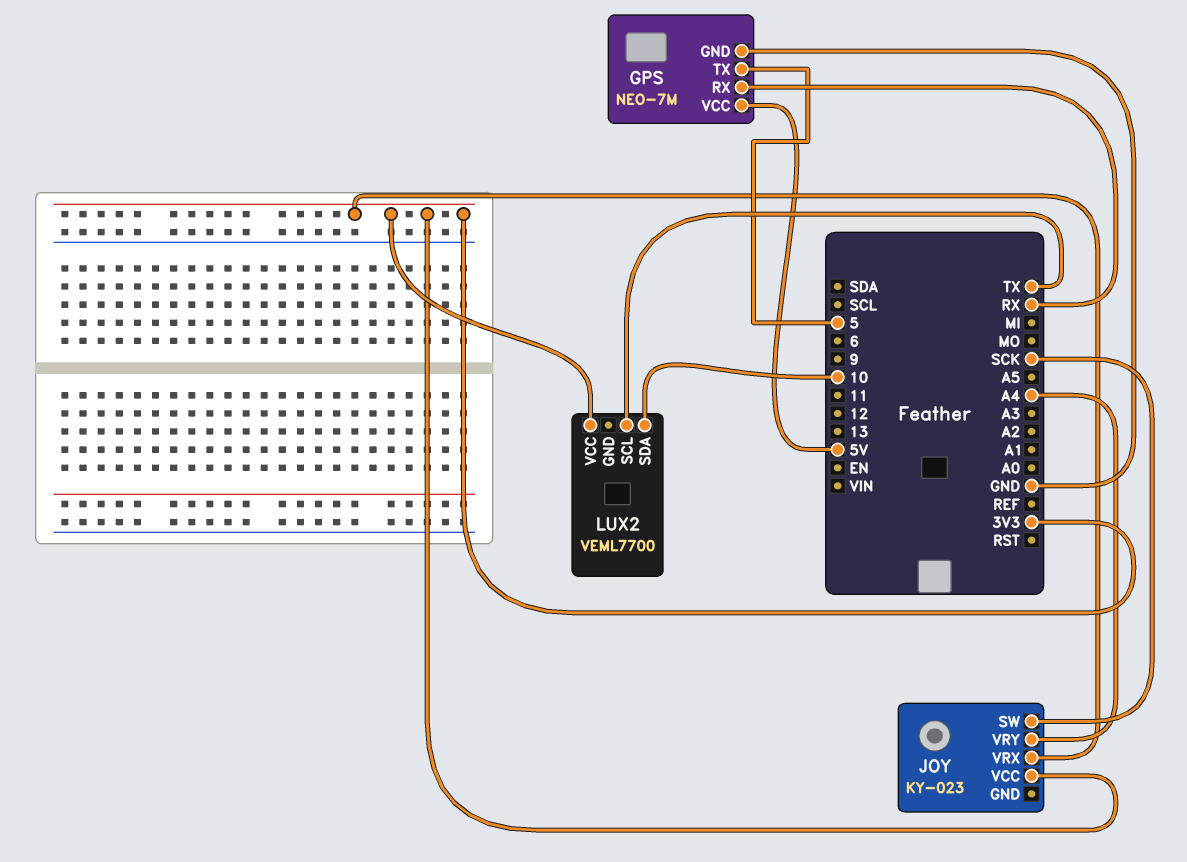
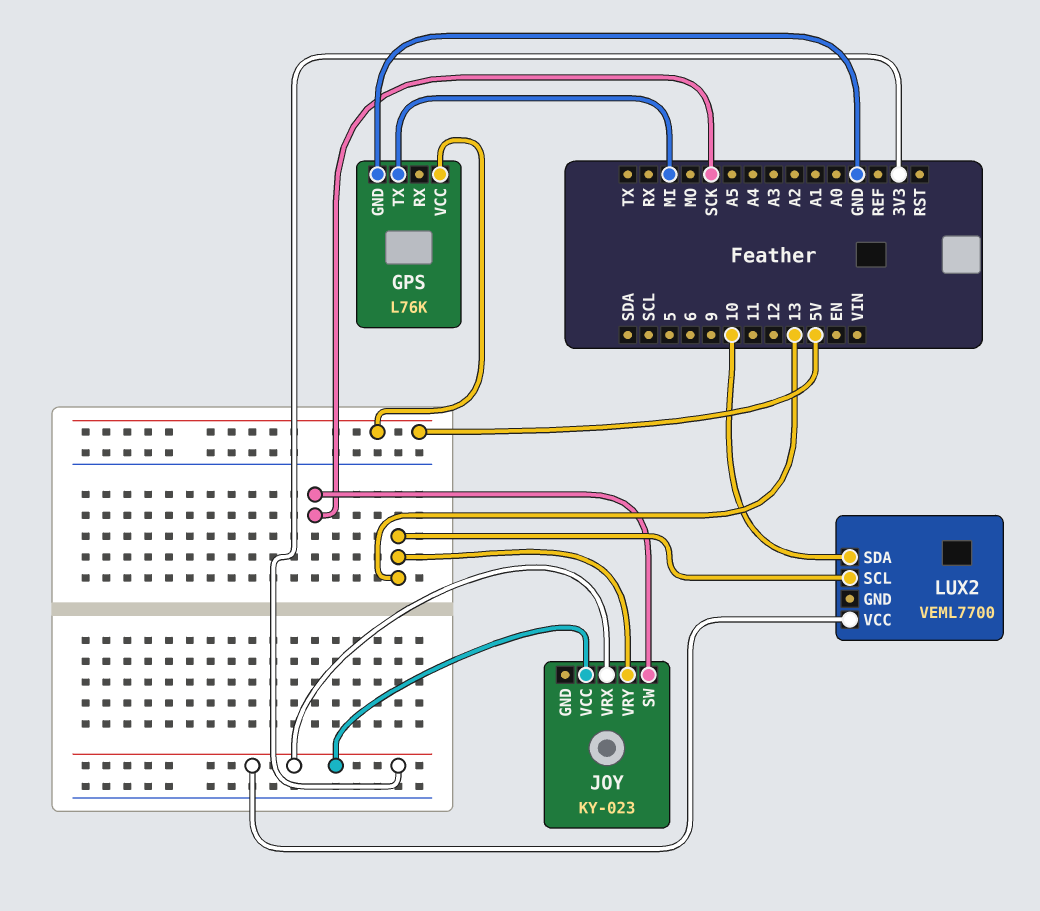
GPS: NEO-7M -> L76K
GPS pin RX: RX -> none
GPS pin TX: 5 -> MI
JOY pin VRY: A4 -> 13
LUX2 pin SCL: TX -> 13

